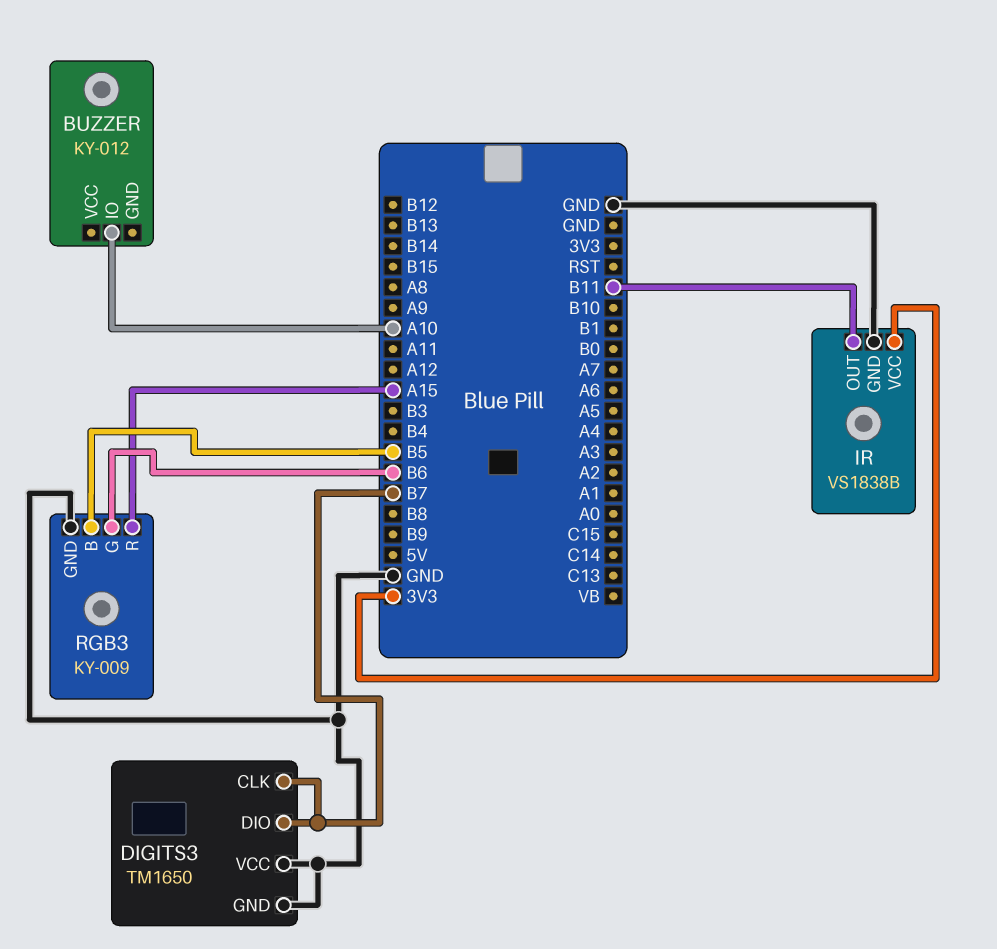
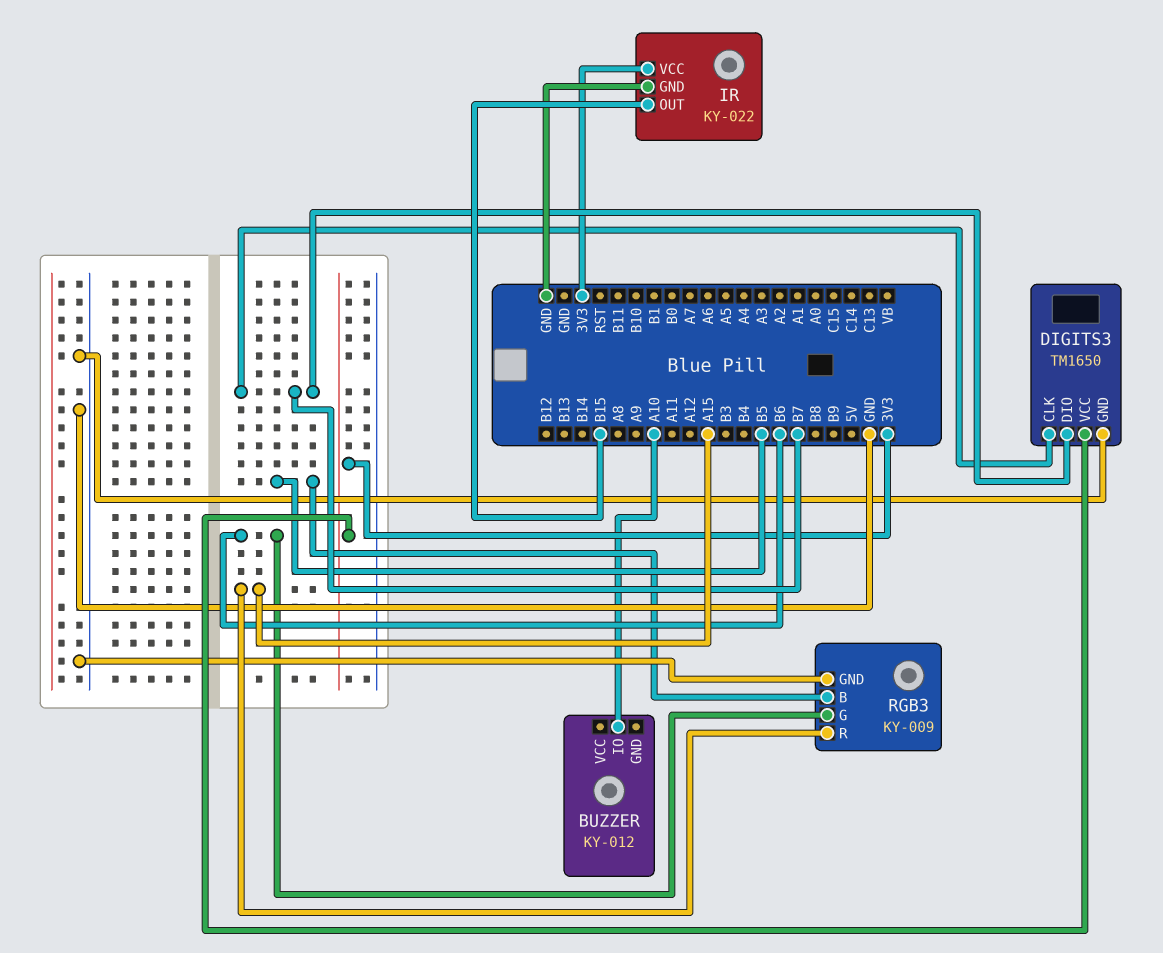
DIGITS3 pin VCC: GND -> 3V3
IR: VS1838B -> KY-022
IR pin OUT: B11 -> B15

